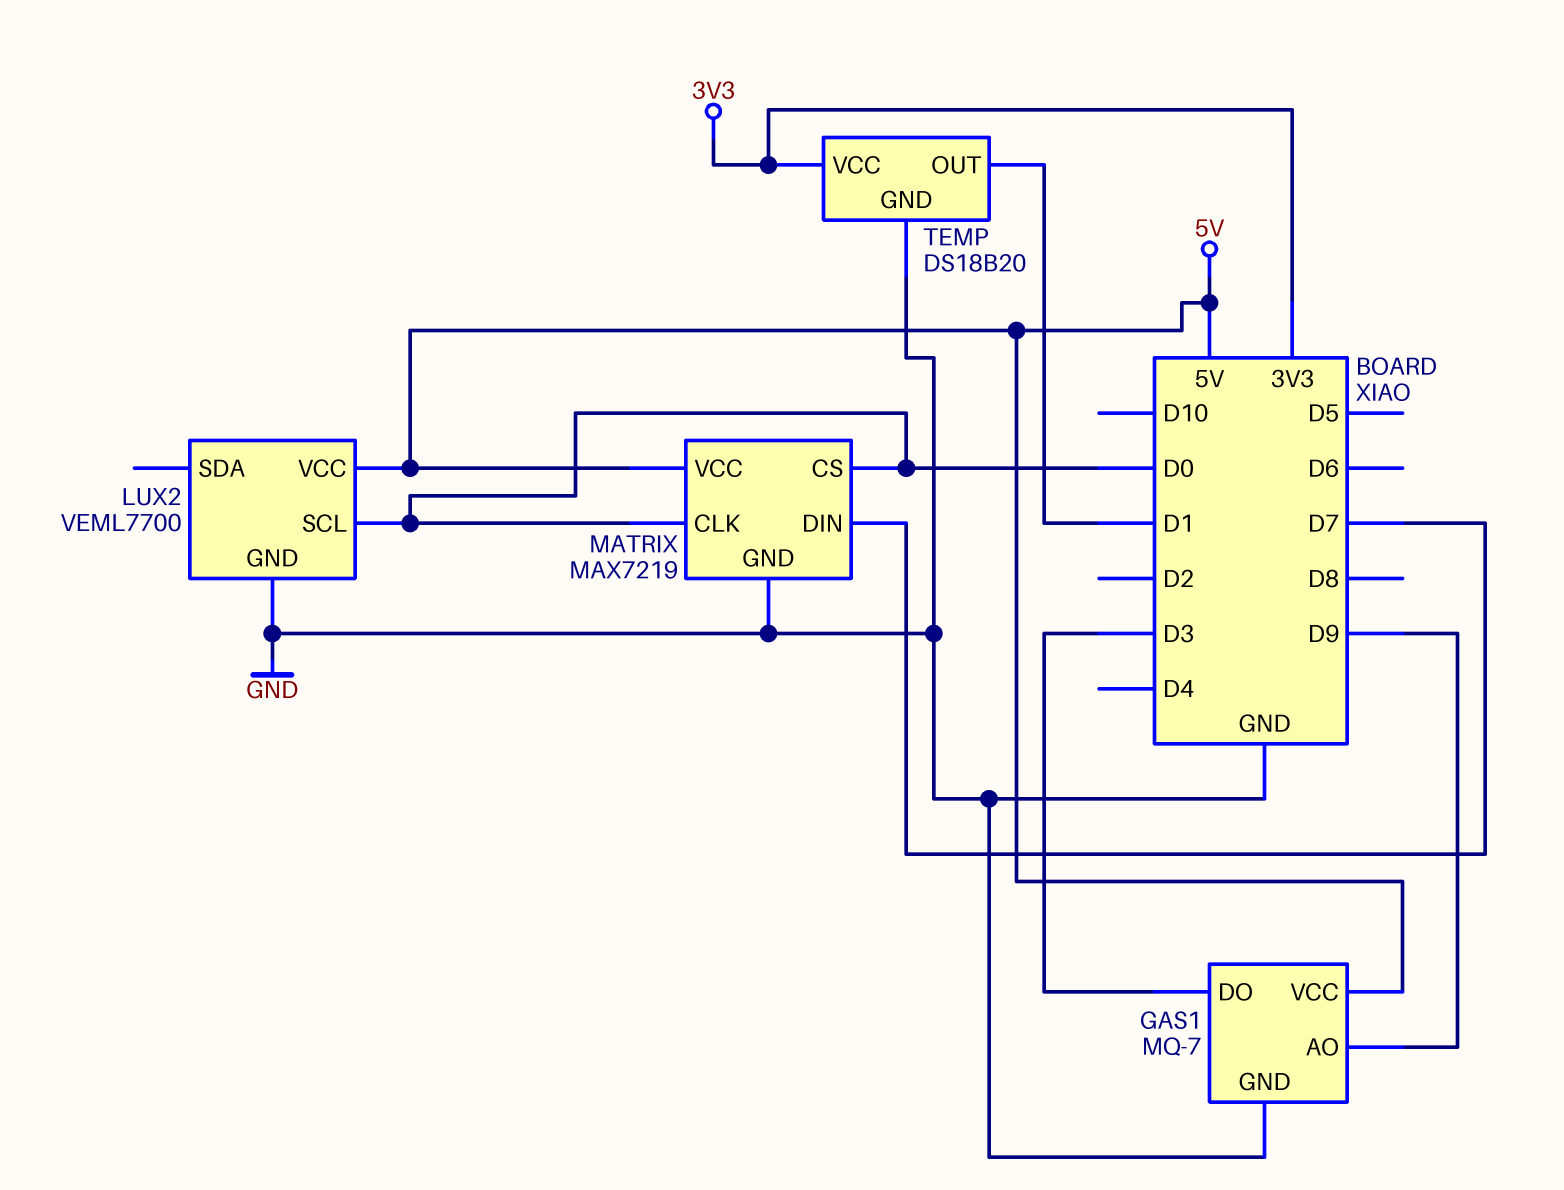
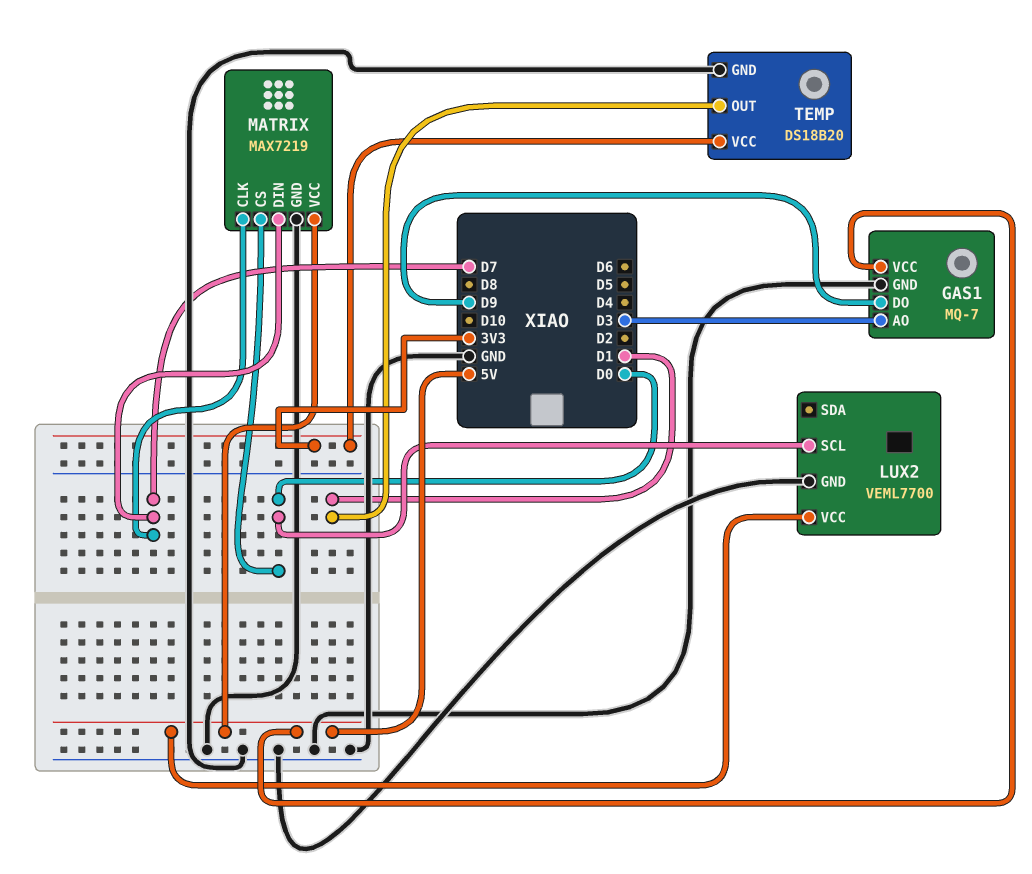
GAS1 pin AO: D9 -> D3
GAS1 pin DO: D3 -> D9
MATRIX pin CLK: D0 -> D7

